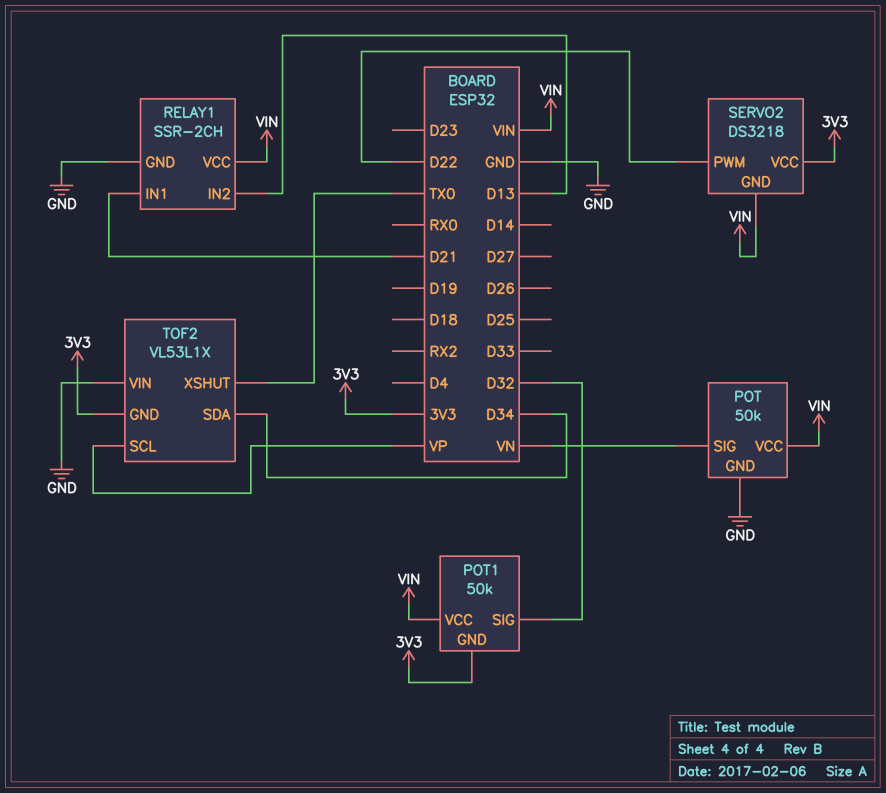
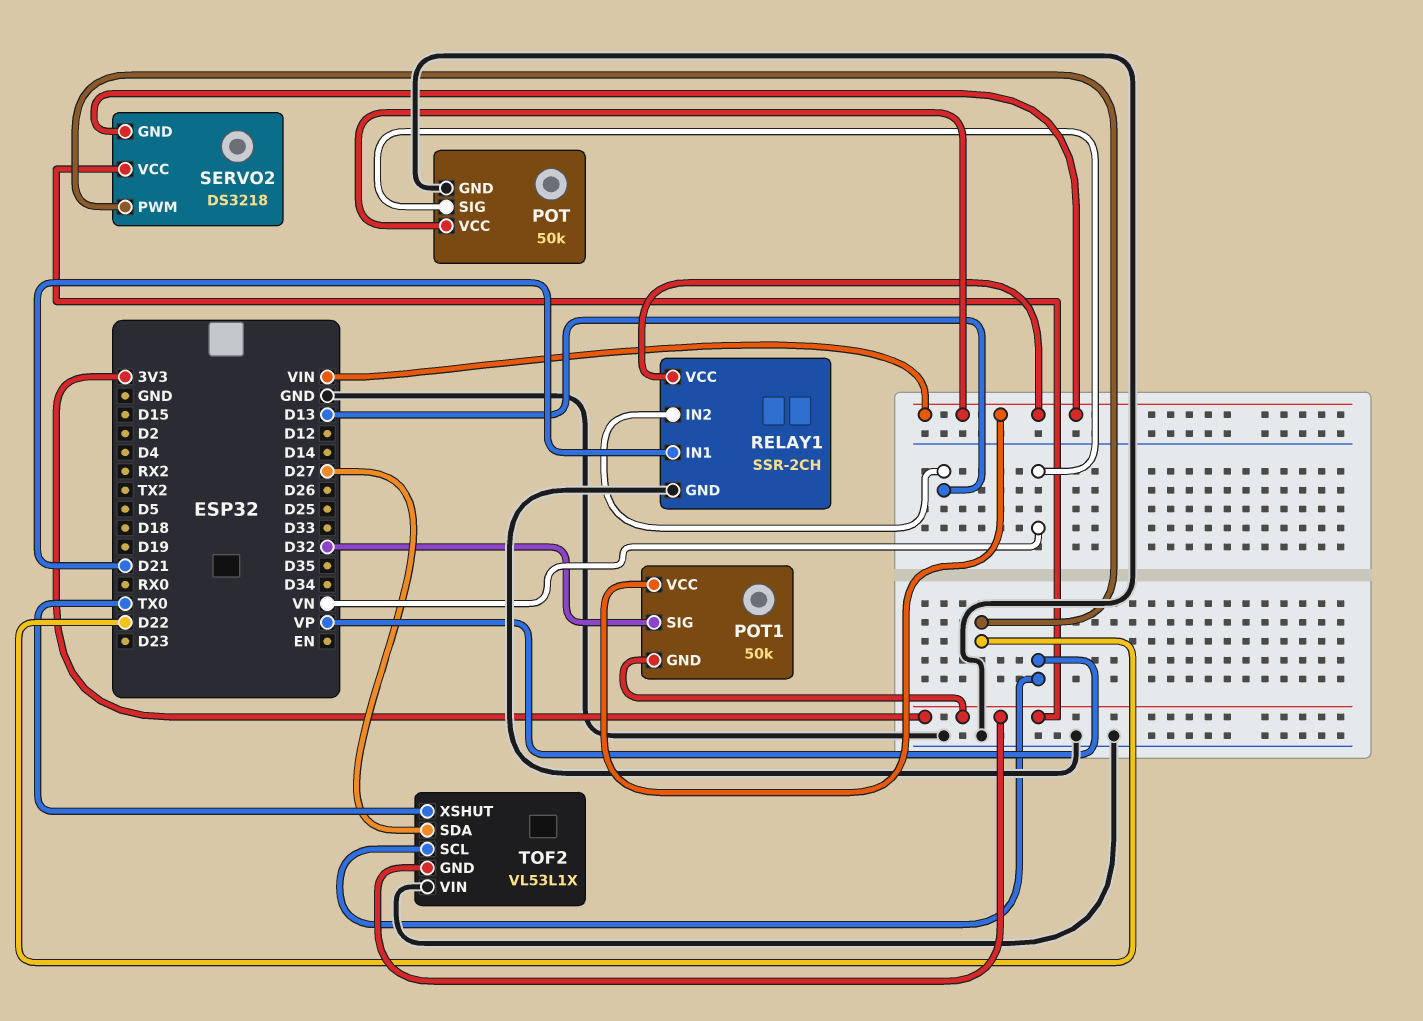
TOF2 pin SDA: D34 -> D27

